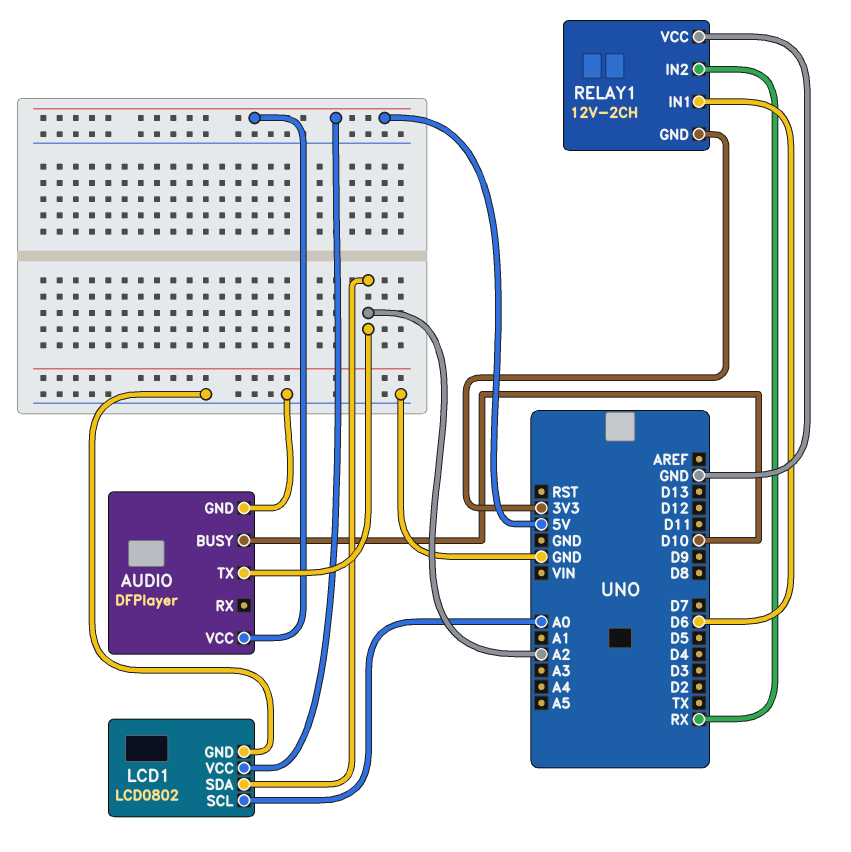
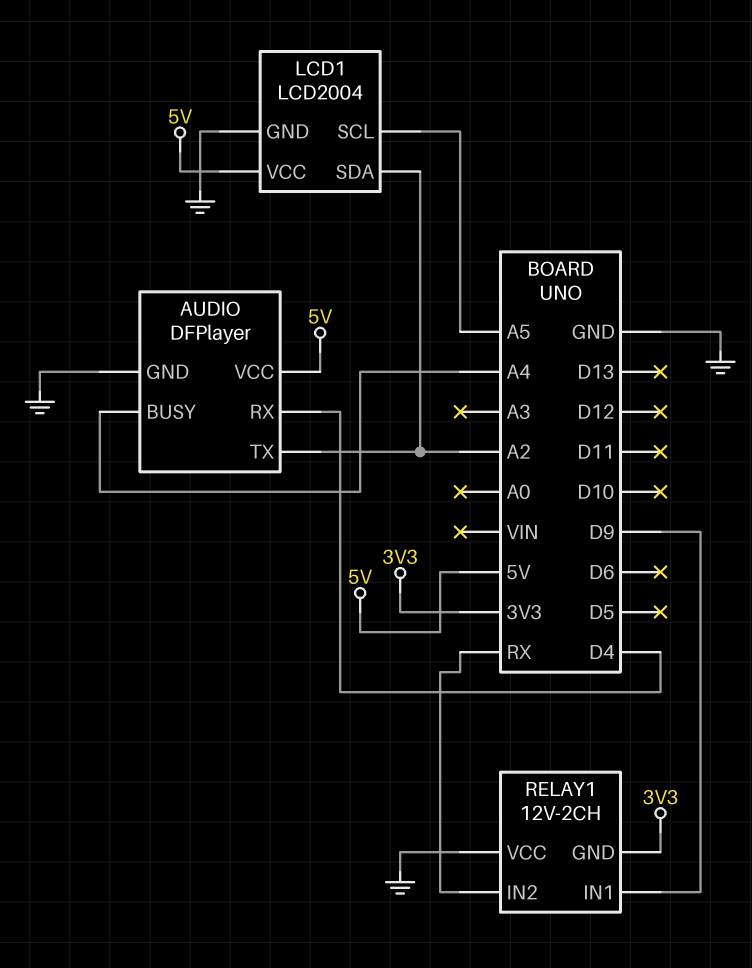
AUDIO pin BUSY: D10 -> A4
AUDIO pin RX: none -> D4
LCD1: LCD0802 -> LCD2004
LCD1 pin SCL: A0 -> A5
RELAY1 pin IN1: D6 -> D9

